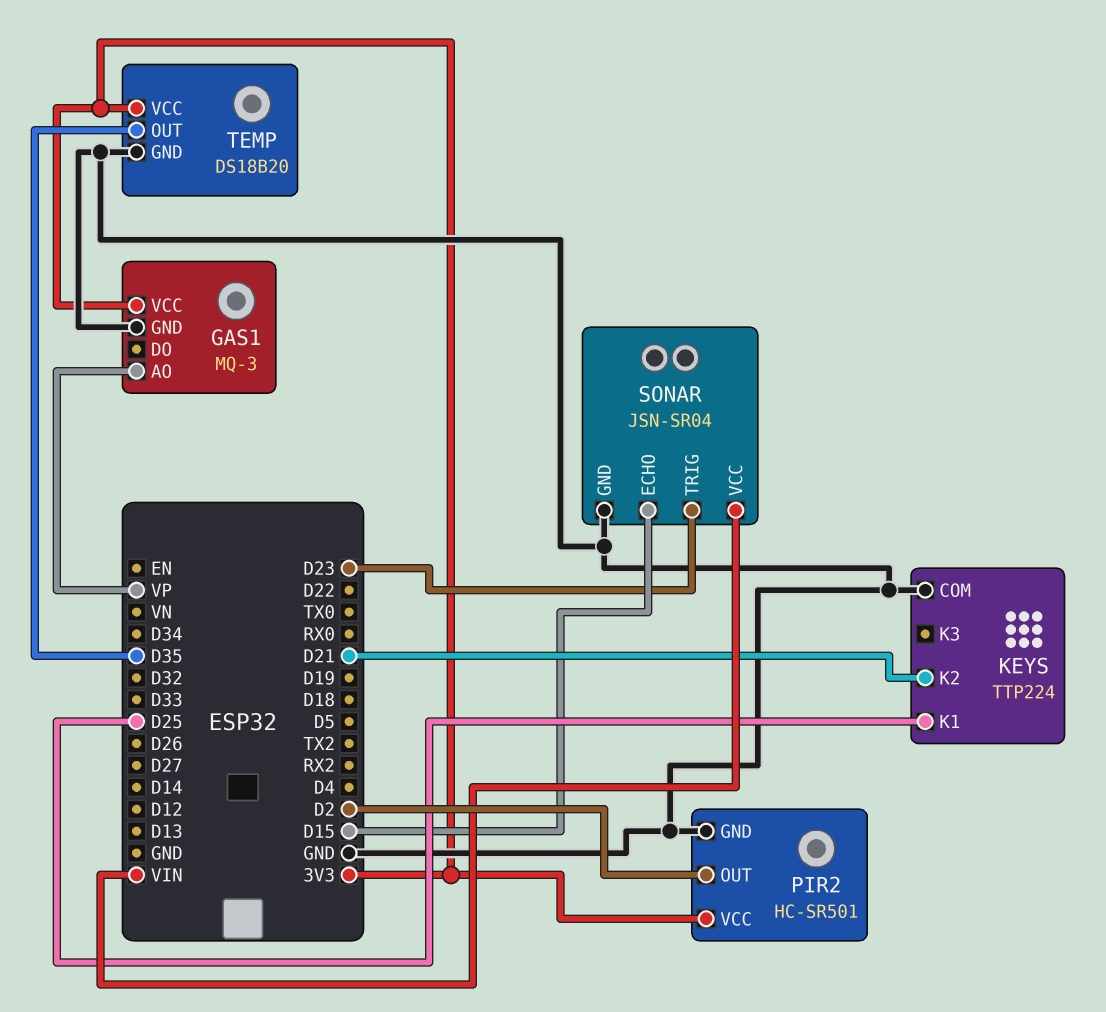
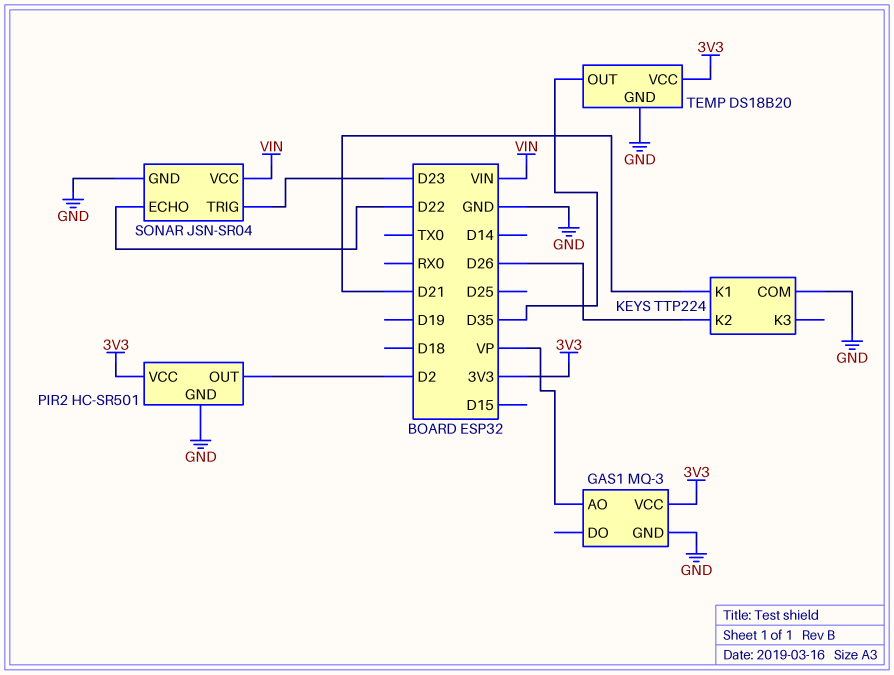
KEYS pin K1: D25 -> D21
KEYS pin K2: D21 -> D26
SONAR pin ECHO: D15 -> D22

